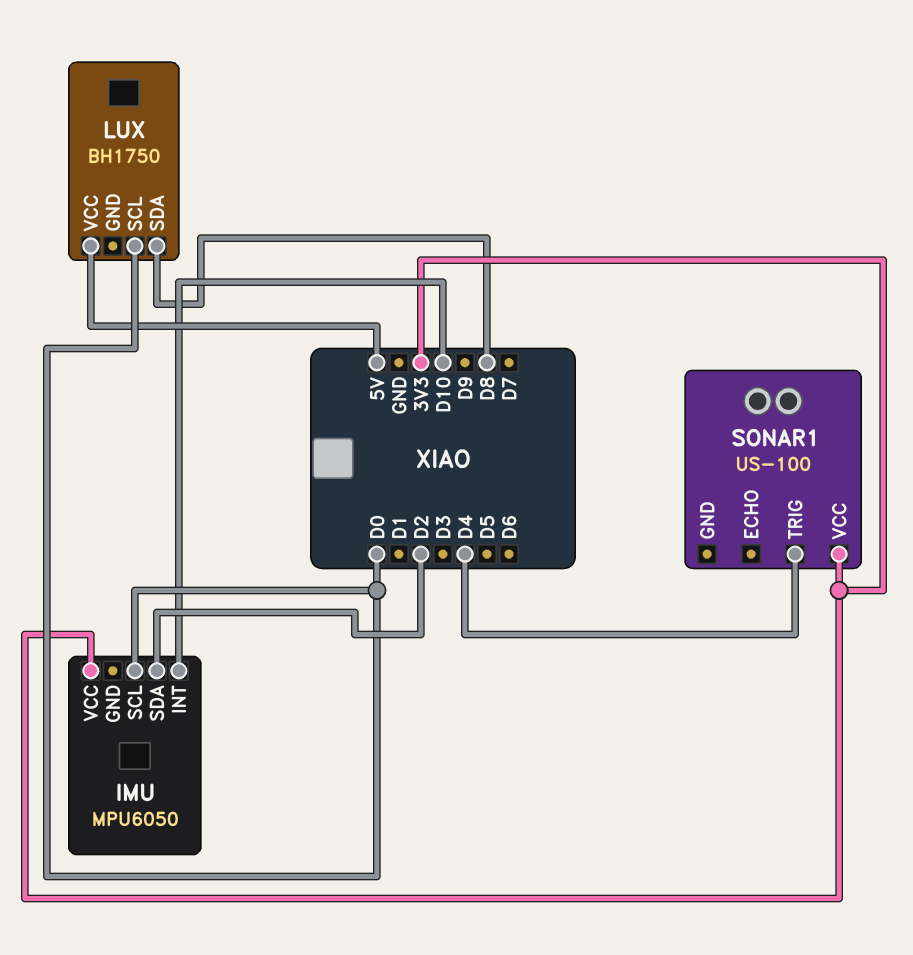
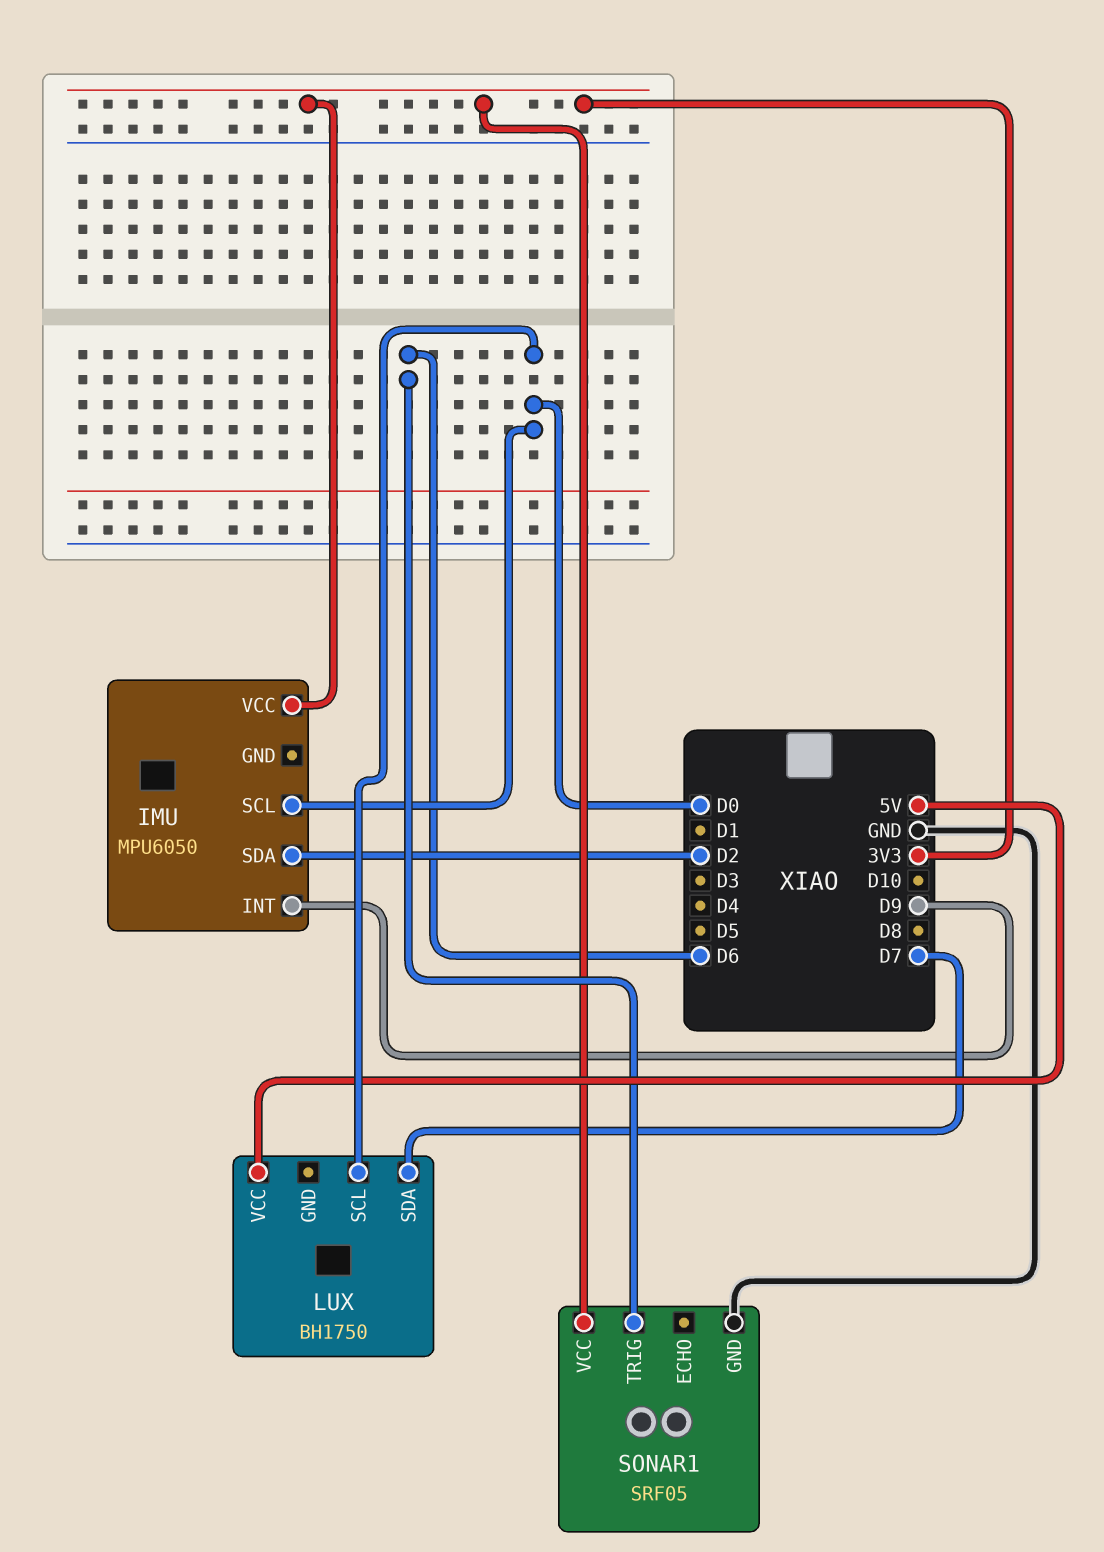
IMU pin INT: D10 -> D9
LUX pin SDA: D8 -> D7
SONAR1: US-100 -> SRF05
SONAR1 pin GND: none -> GND
SONAR1 pin TRIG: D4 -> D6

